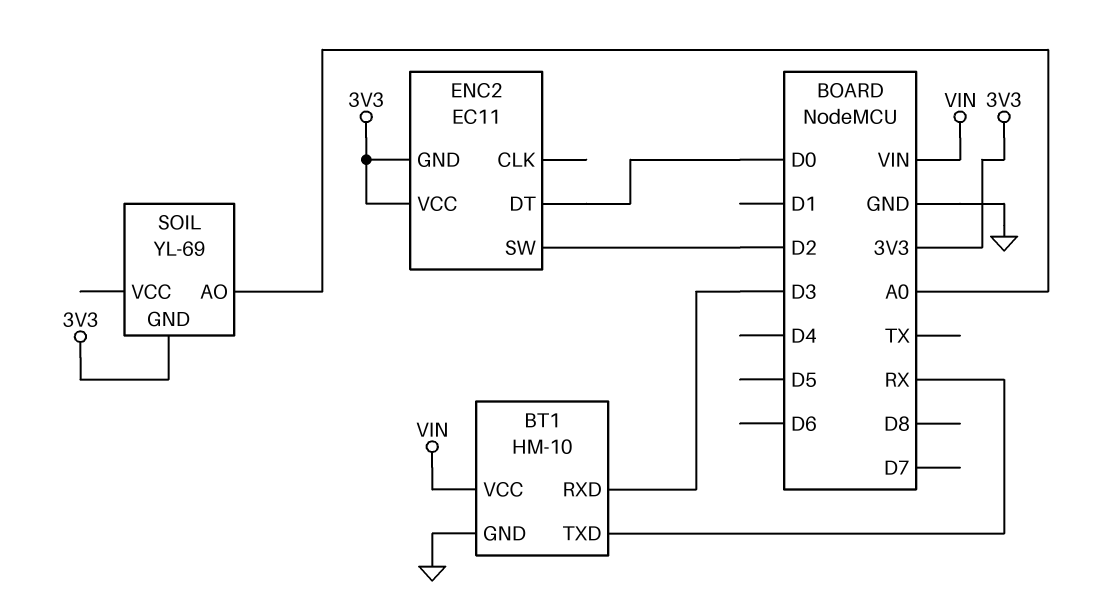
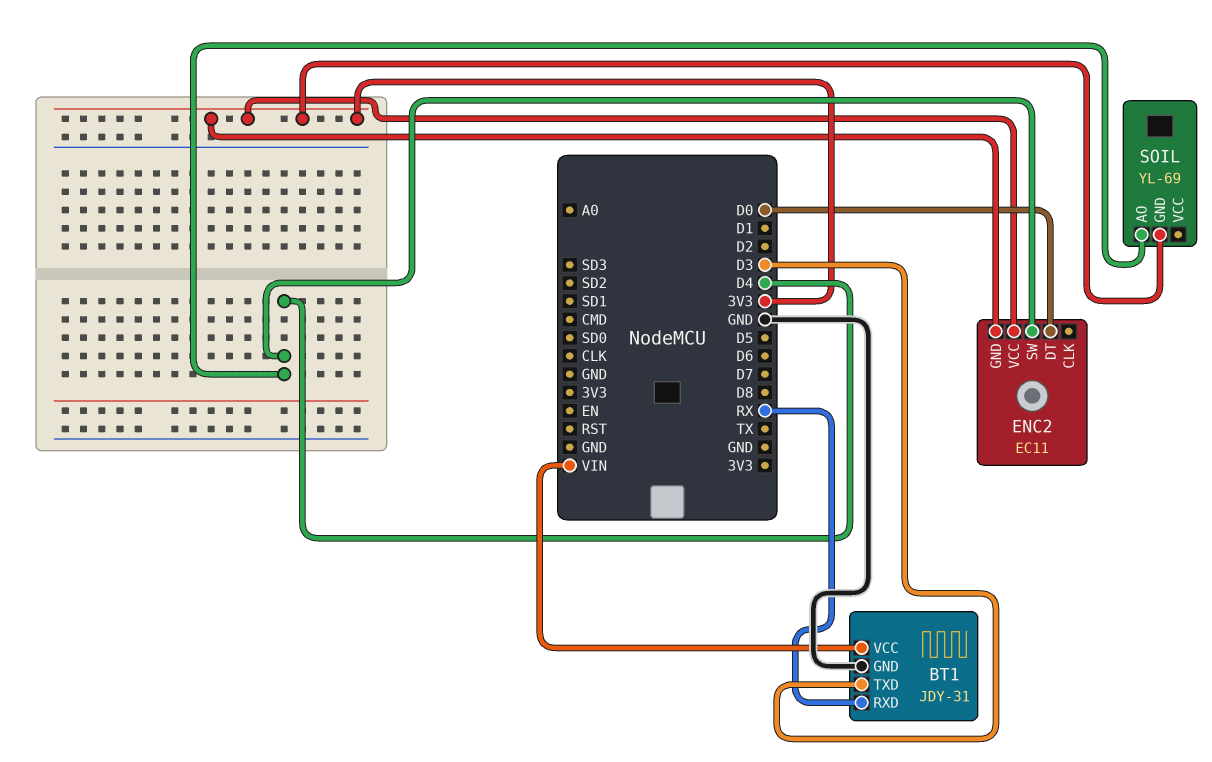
BT1: HM-10 -> JDY-31
BT1 pin RXD: D3 -> RX
BT1 pin TXD: RX -> D3
ENC2 pin SW: D2 -> D4
SOIL pin AO: A0 -> D4

